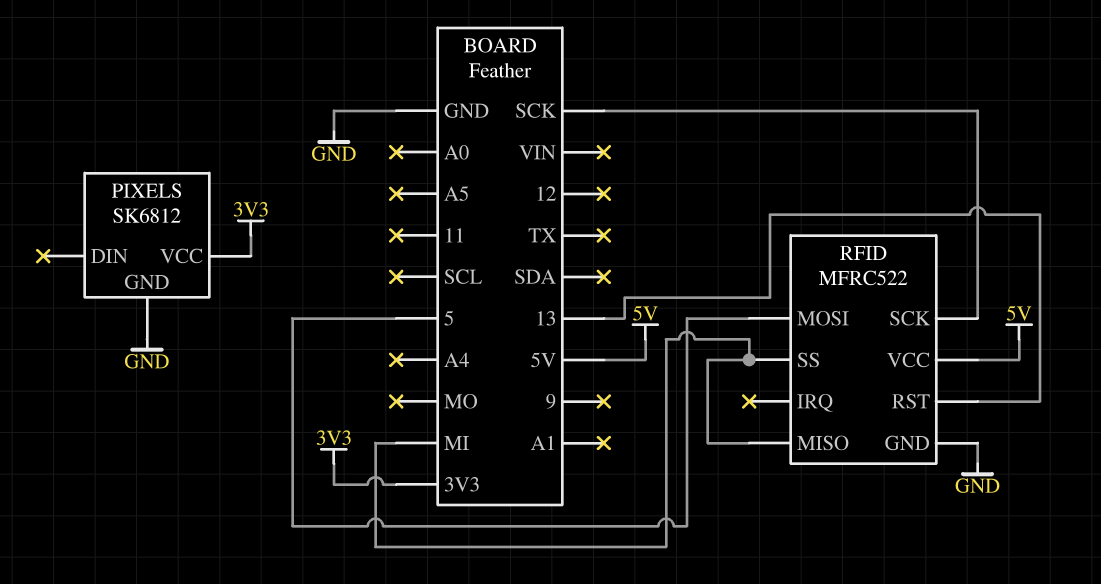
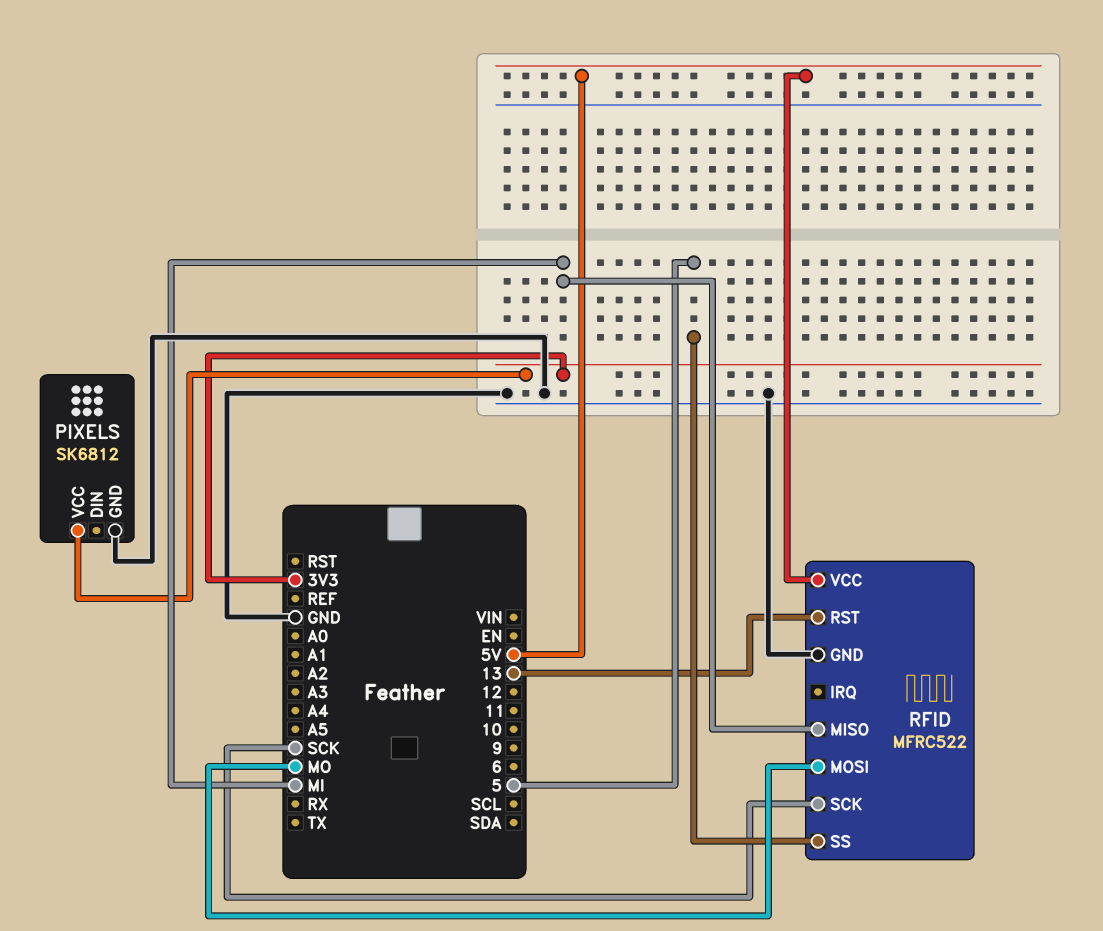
RFID pin MOSI: 5 -> MO
RFID pin SS: MI -> 5

